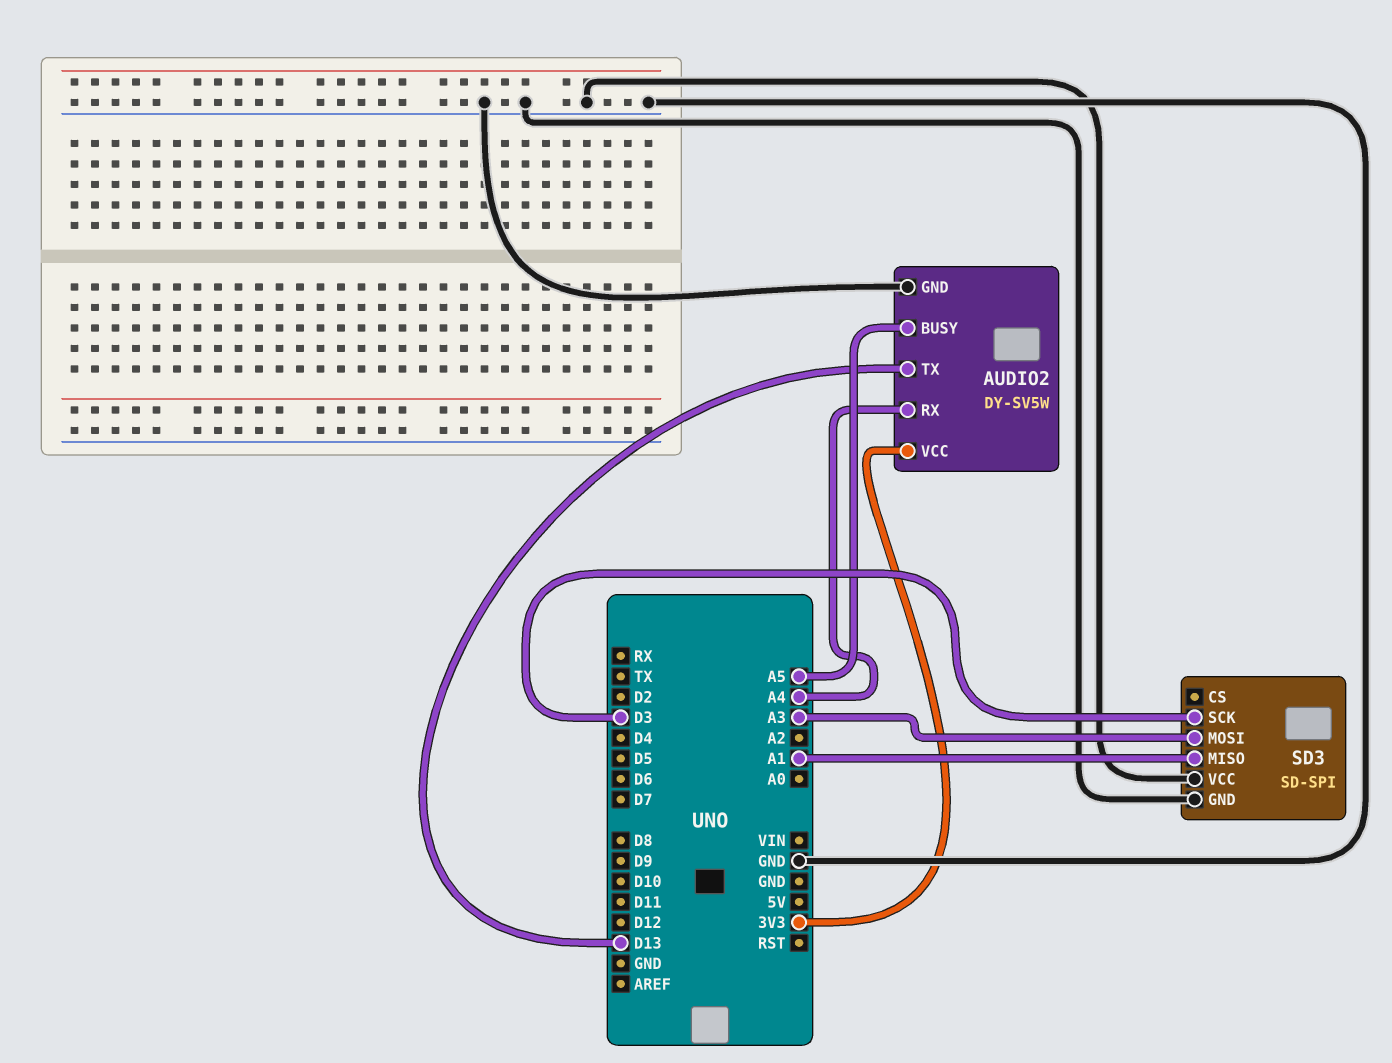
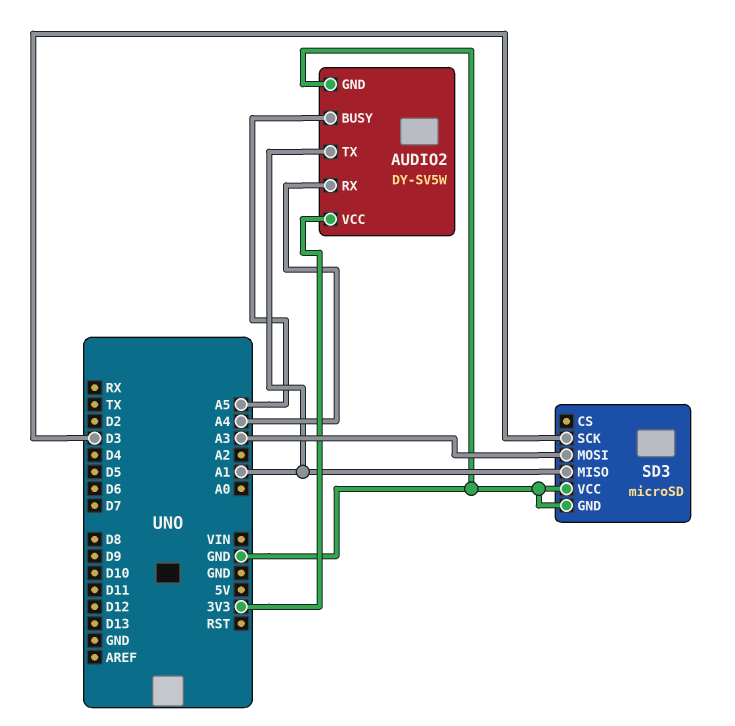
AUDIO2 pin TX: D13 -> A1
SD3: SD-SPI -> microSD

